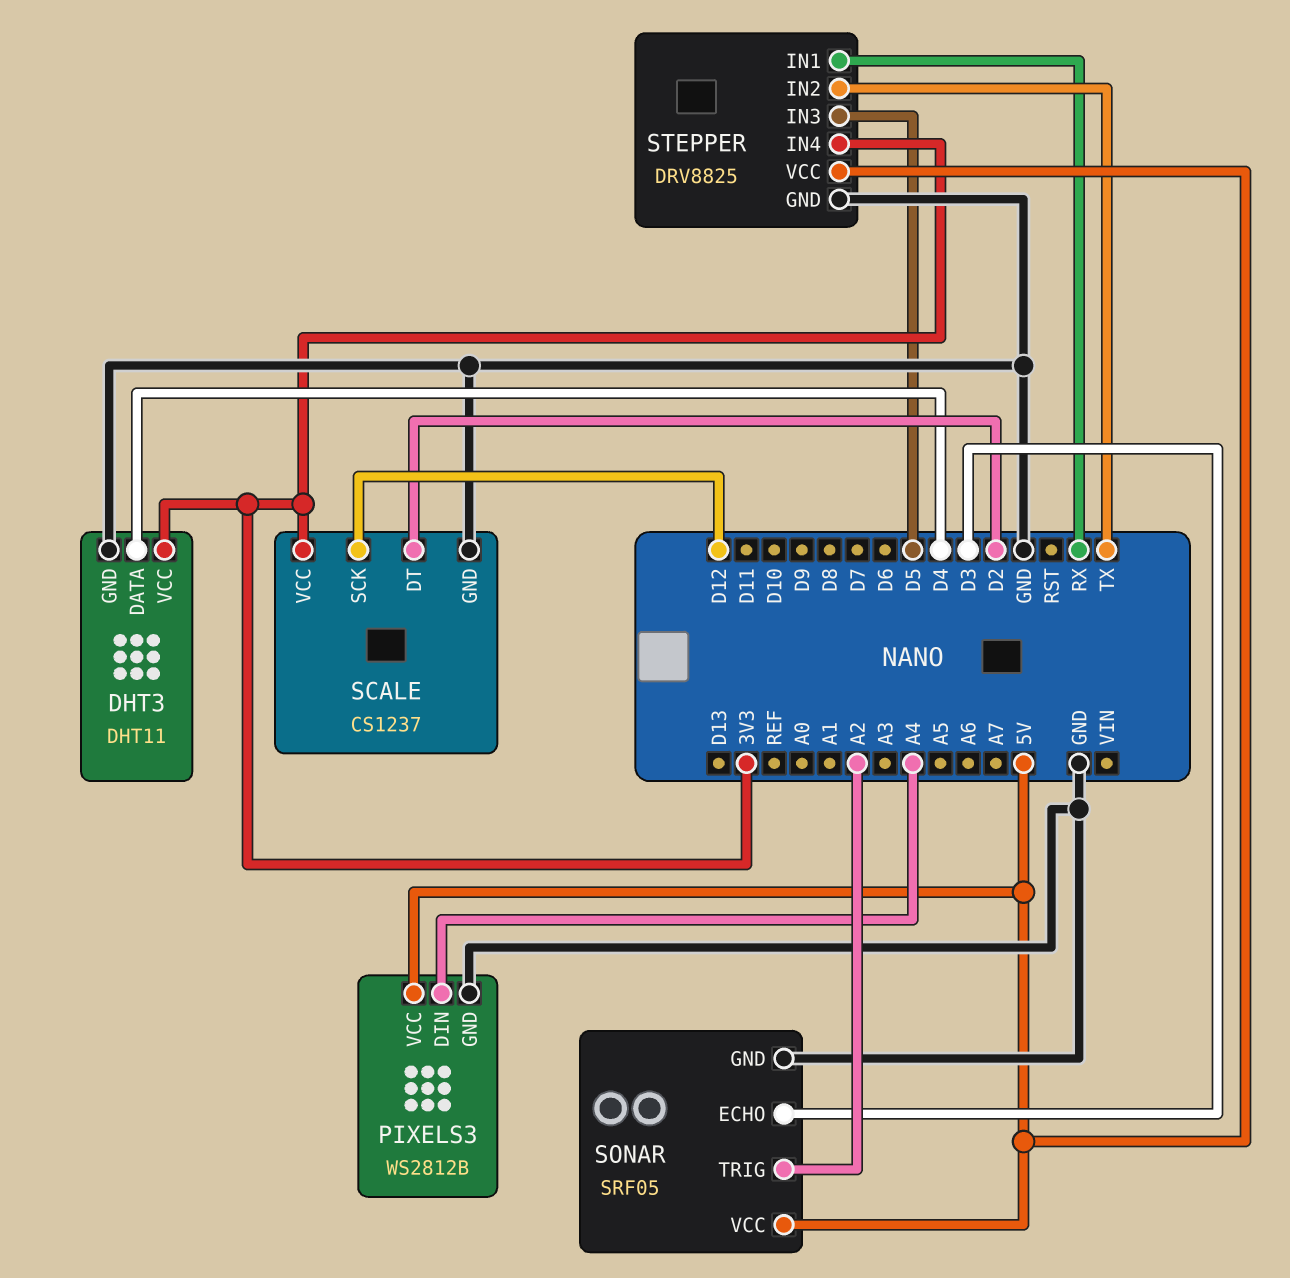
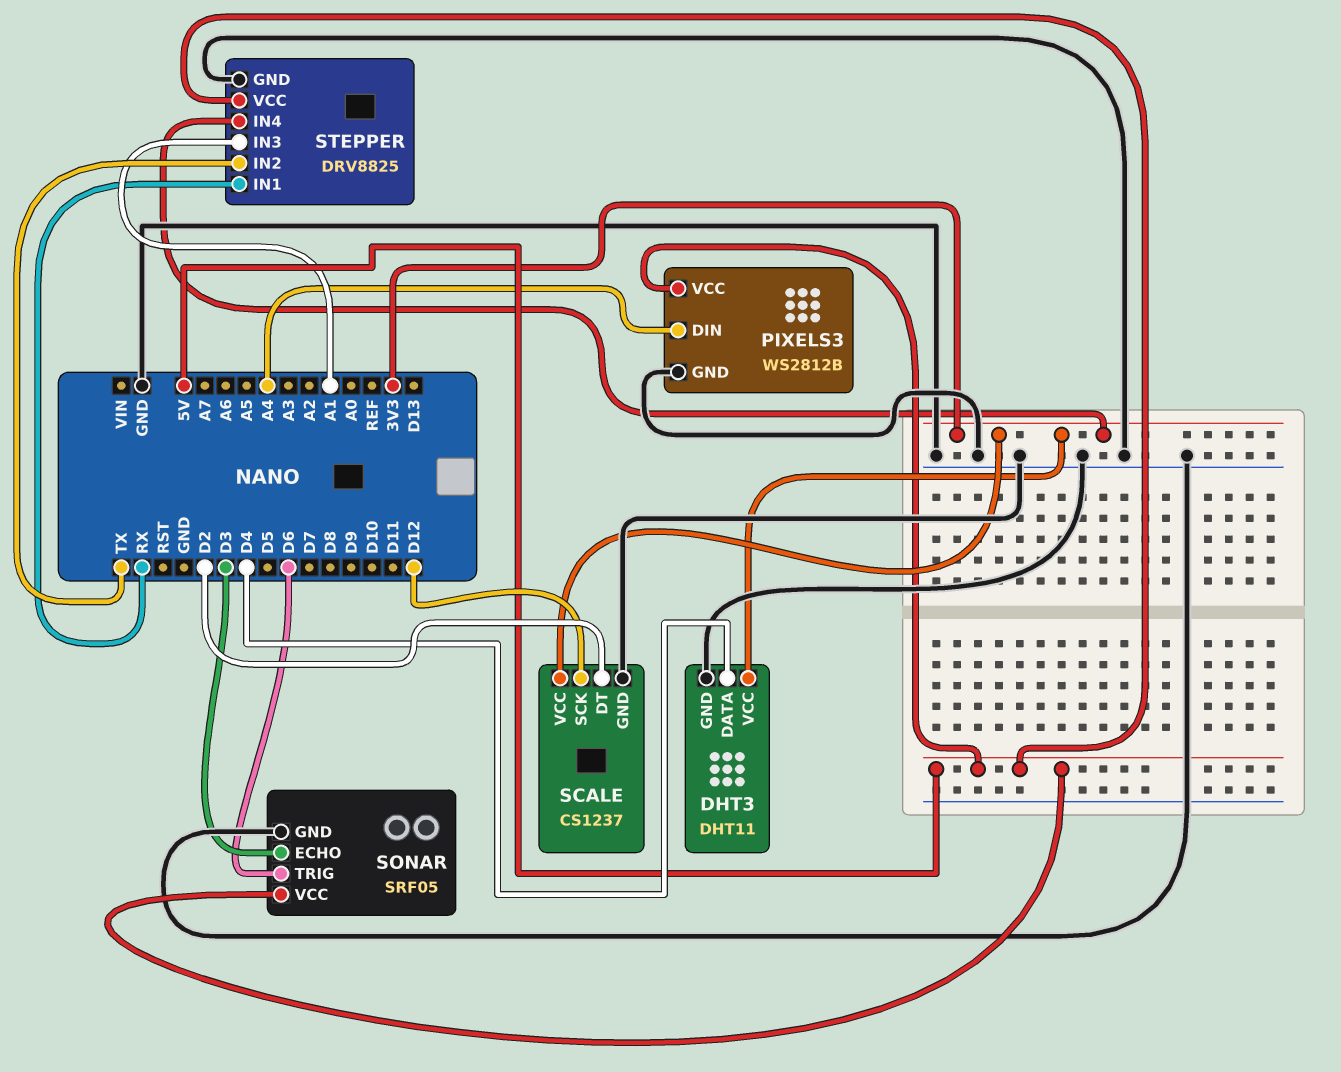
SONAR pin TRIG: A2 -> D6
STEPPER pin IN3: D5 -> A1

